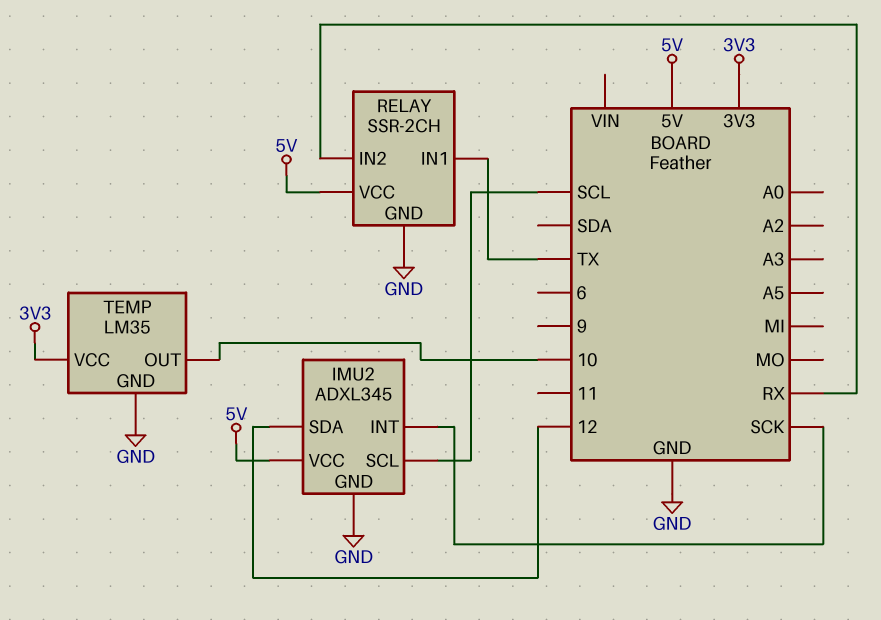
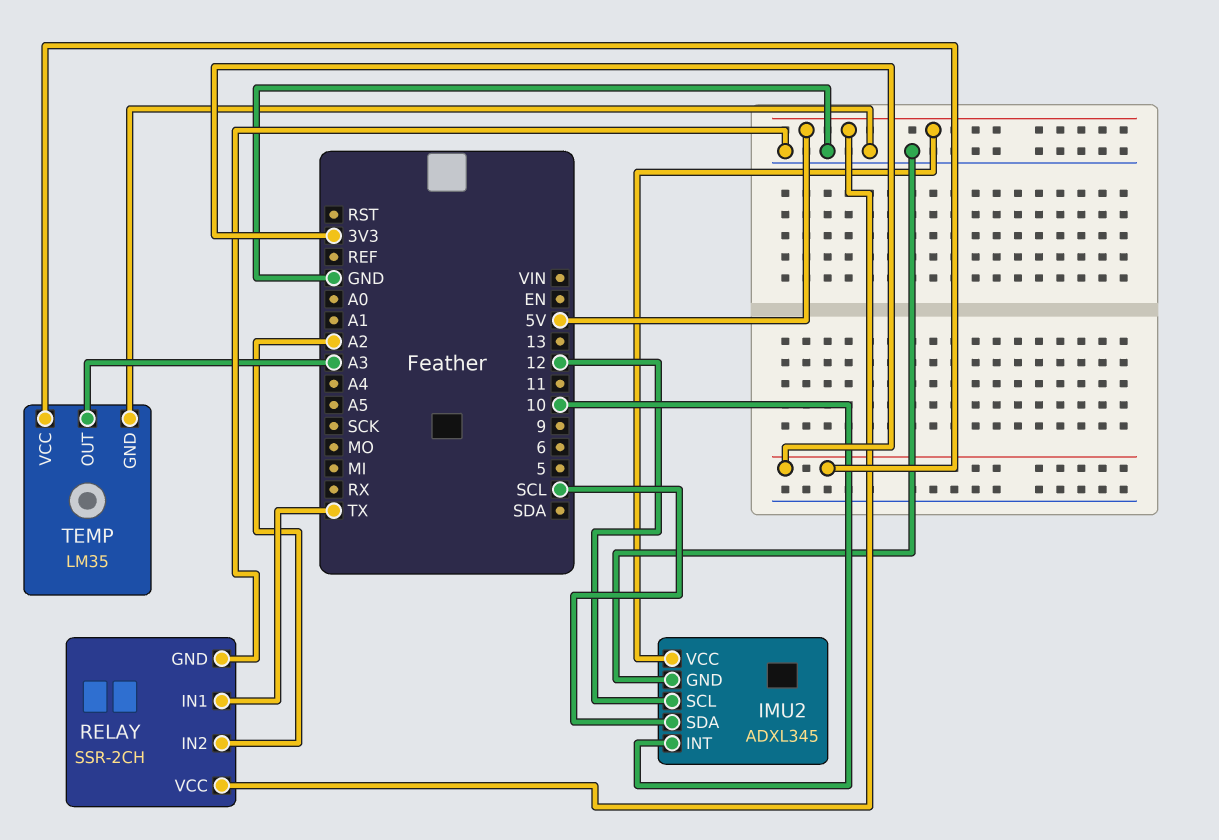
IMU2 pin INT: SCK -> 10
IMU2 pin SCL: SCL -> 12
IMU2 pin SDA: 12 -> SCL
RELAY pin IN2: RX -> A2
TEMP pin OUT: 10 -> A3

